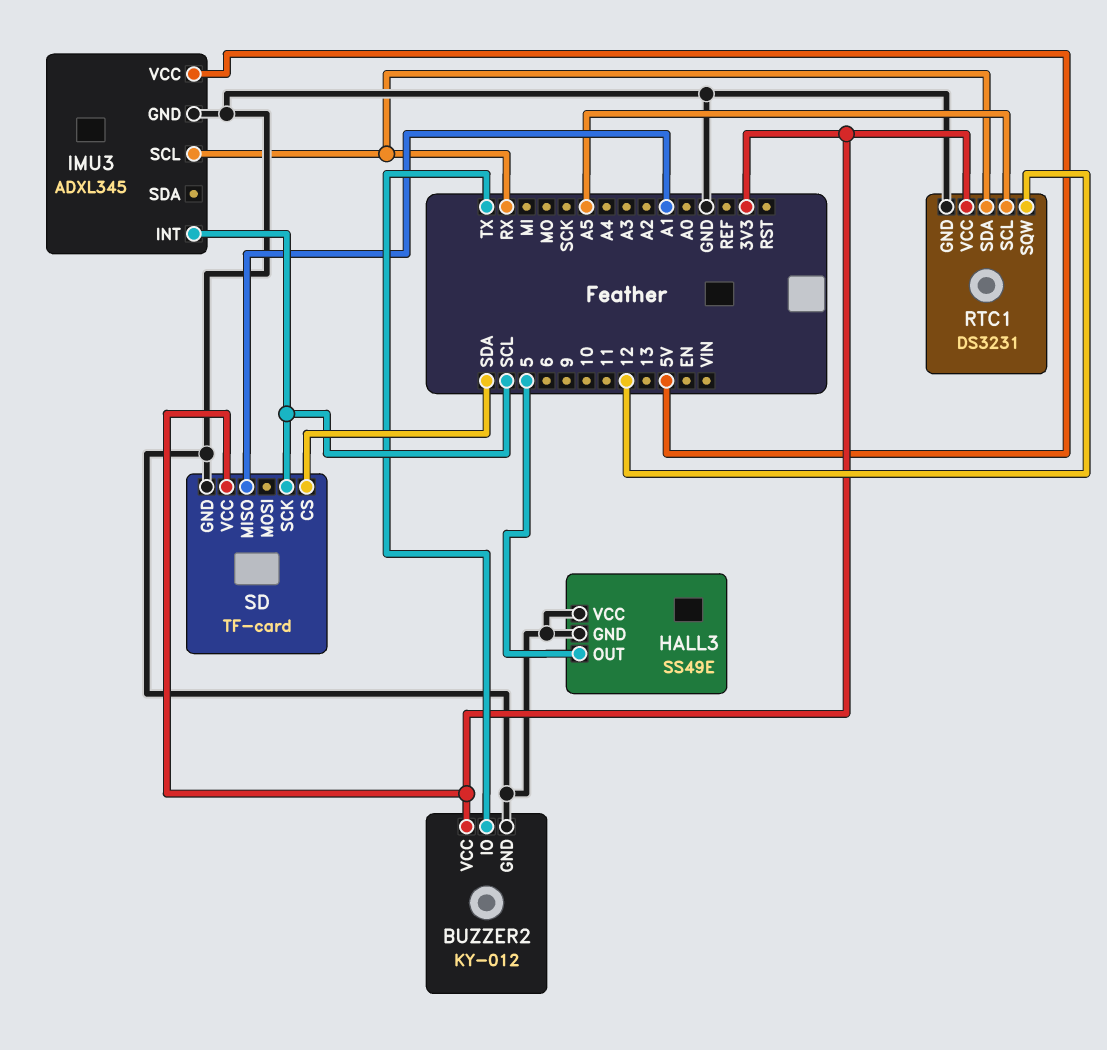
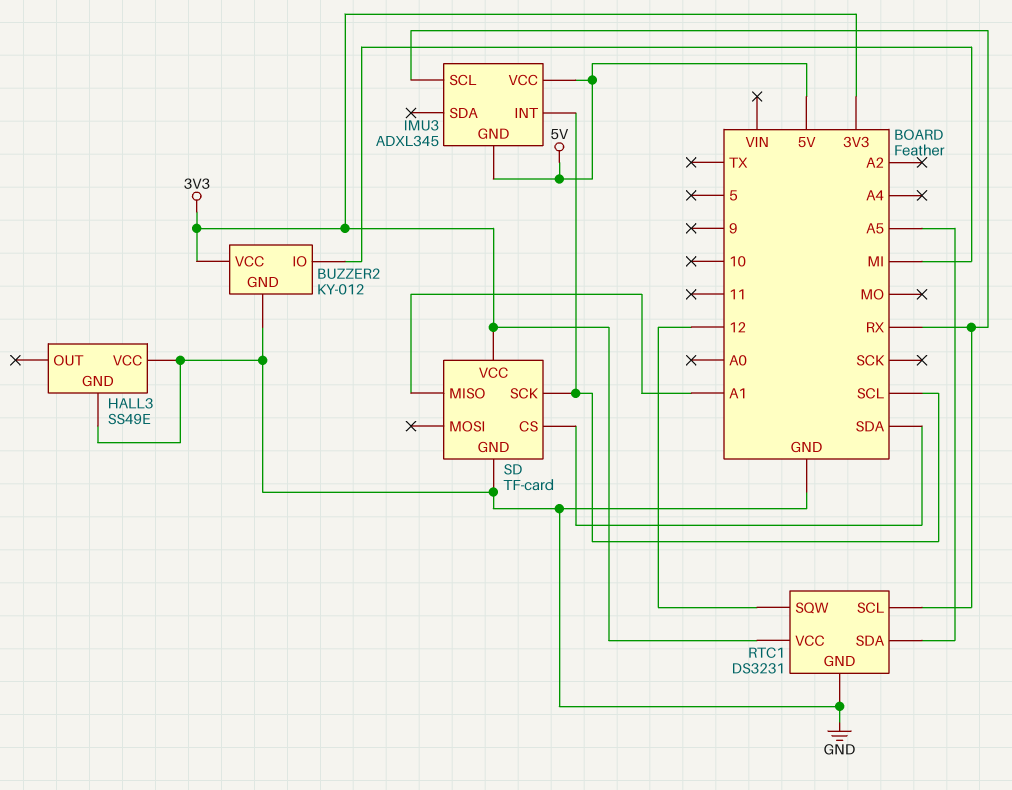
BUZZER2 pin IO: TX -> MI
HALL3 pin OUT: 5 -> none
IMU3 pin GND: GND -> 5V
RTC1 pin SCL: A5 -> RX
RTC1 pin SDA: RX -> A5

